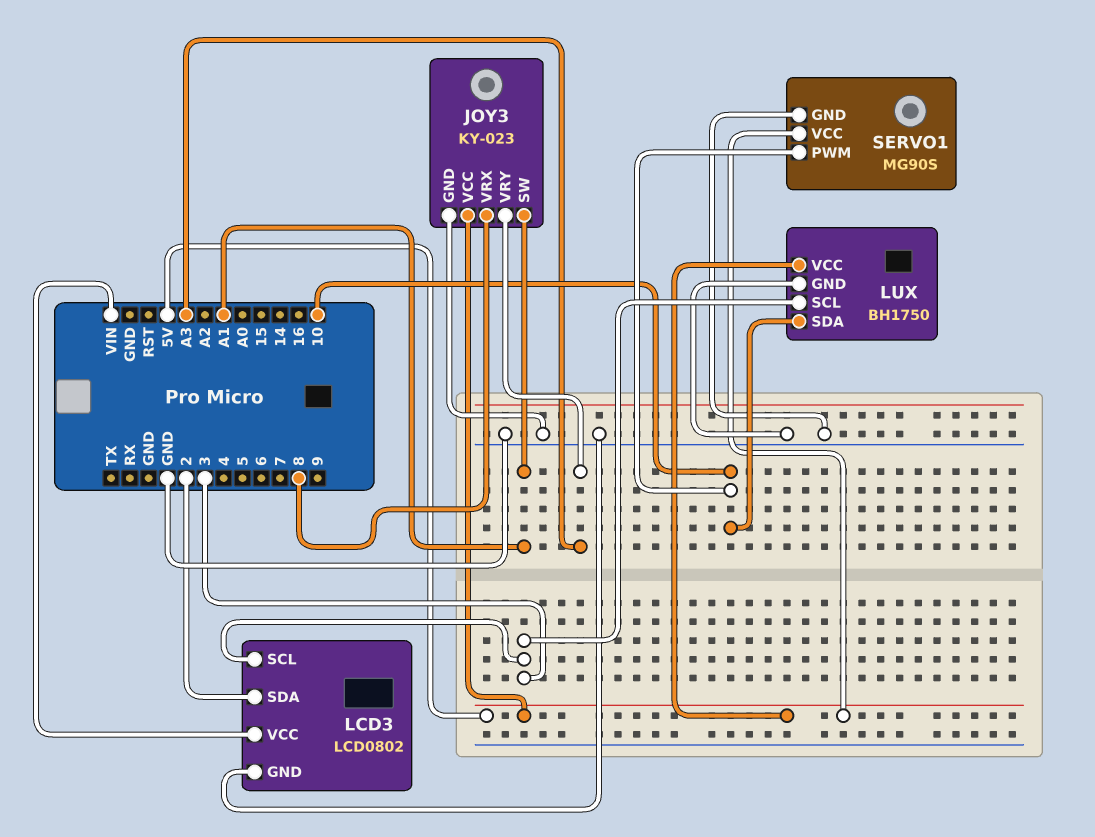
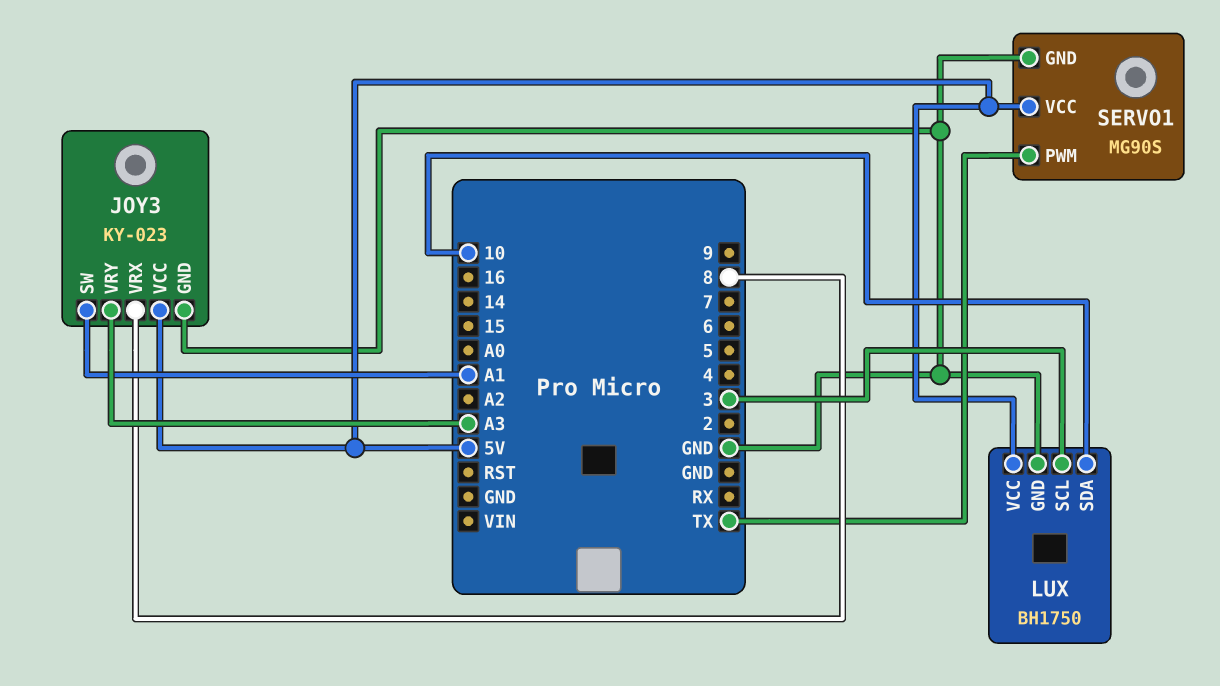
LCD3: LCD0802 -> none
LCD3 pin GND: GND -> none
LCD3 pin SCL: 3 -> none
LCD3 pin SDA: 2 -> none
LCD3 pin VCC: VIN -> none
SERVO1 pin PWM: 10 -> TX

